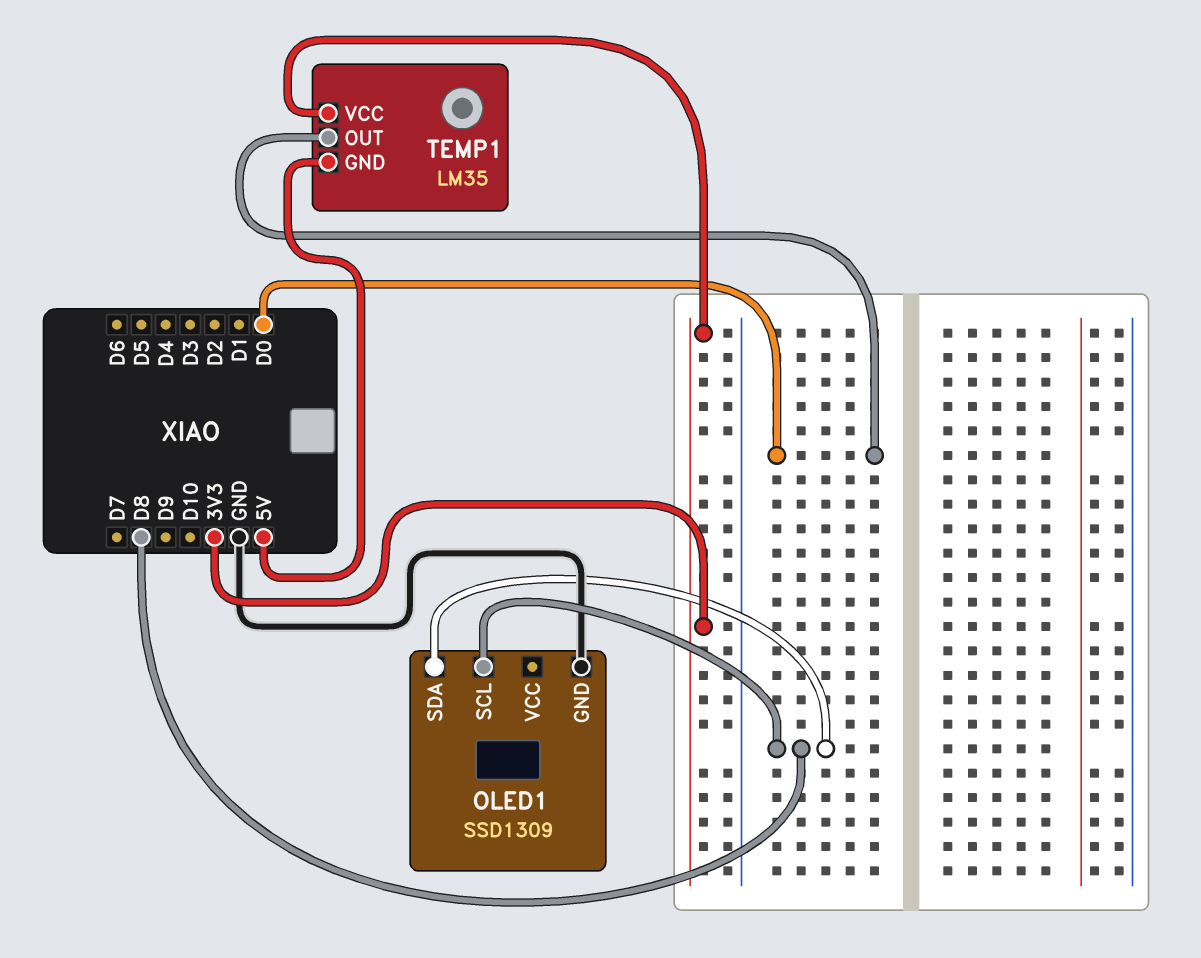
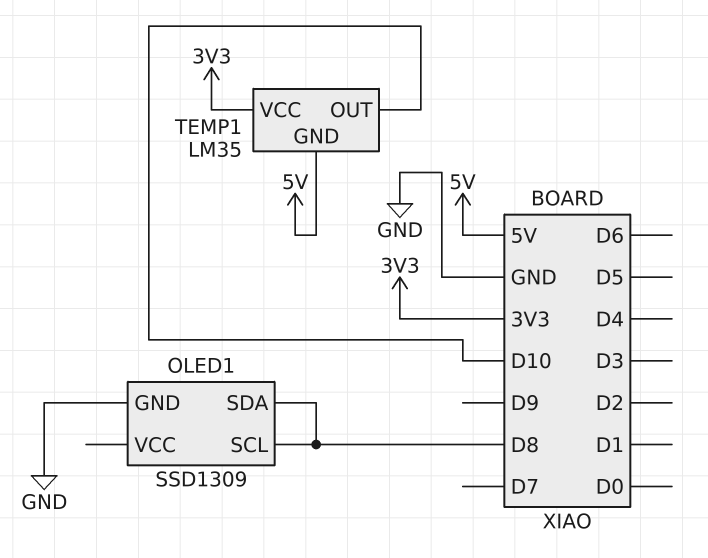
TEMP1 pin OUT: D0 -> D10

